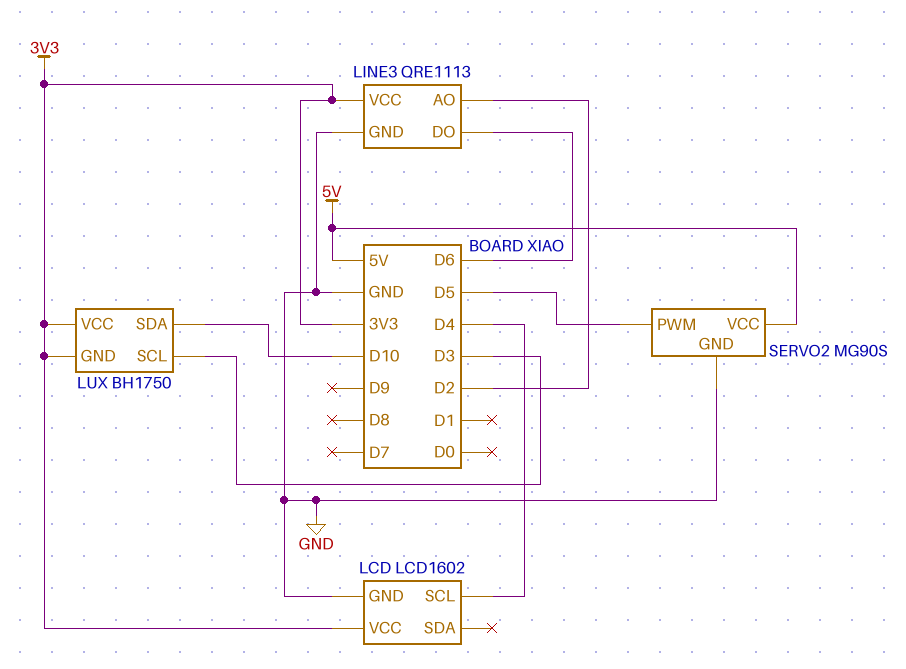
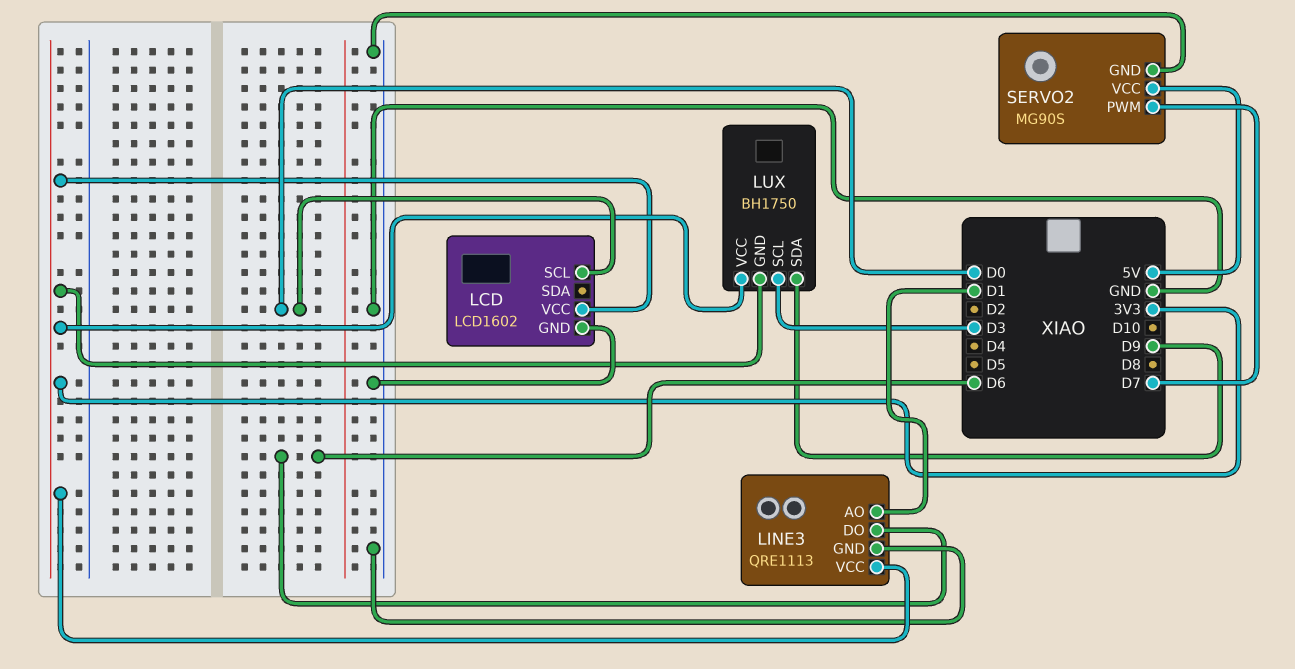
LCD pin SCL: D4 -> D0
LINE3 pin AO: D2 -> D1
LUX pin SDA: D10 -> D9
SERVO2 pin PWM: D5 -> D7

